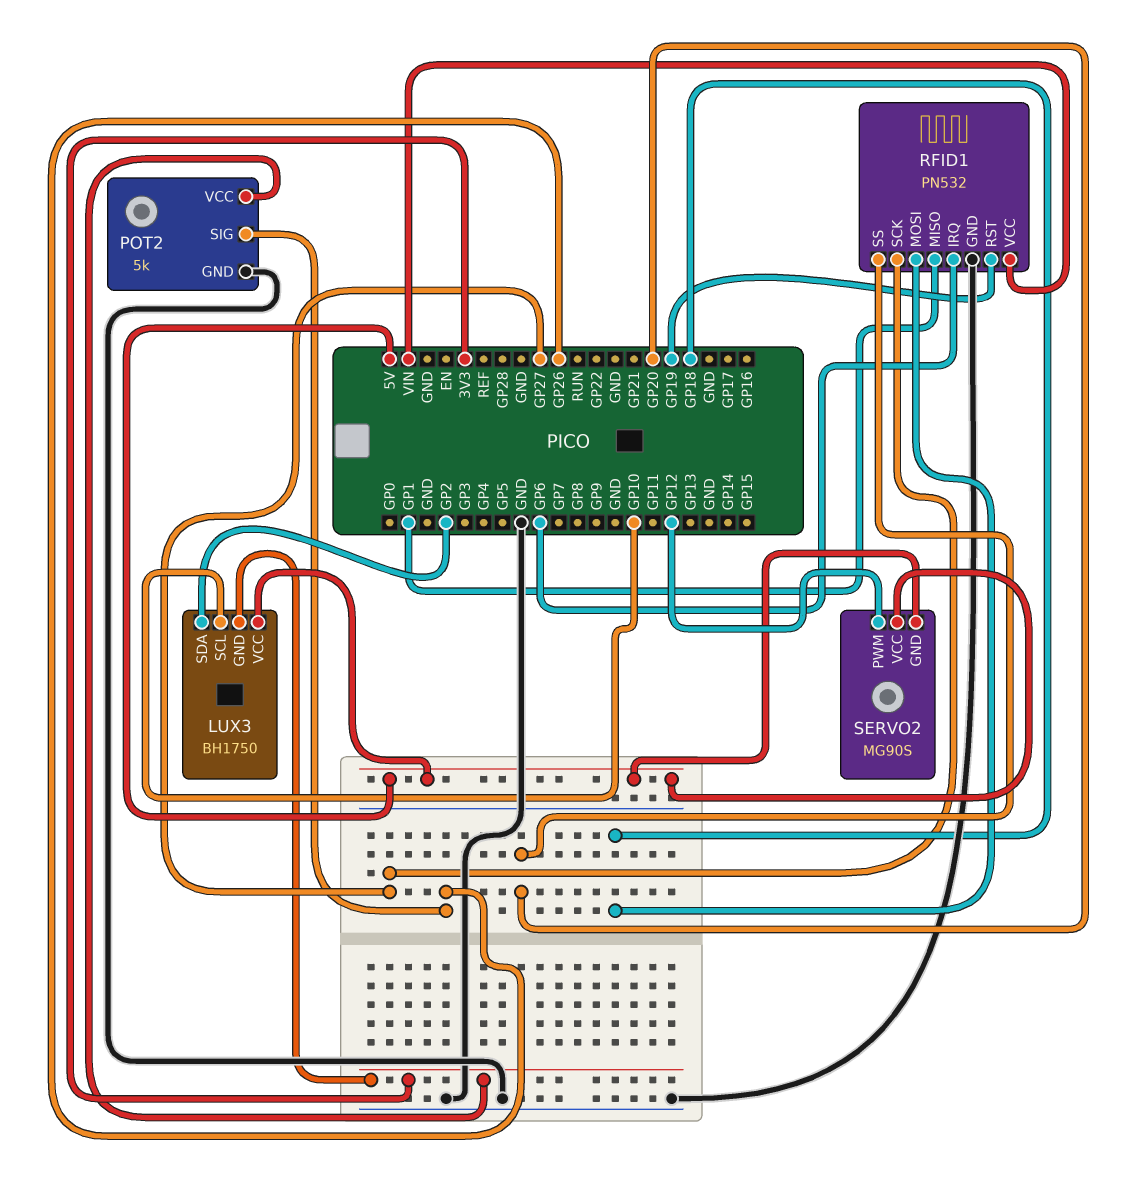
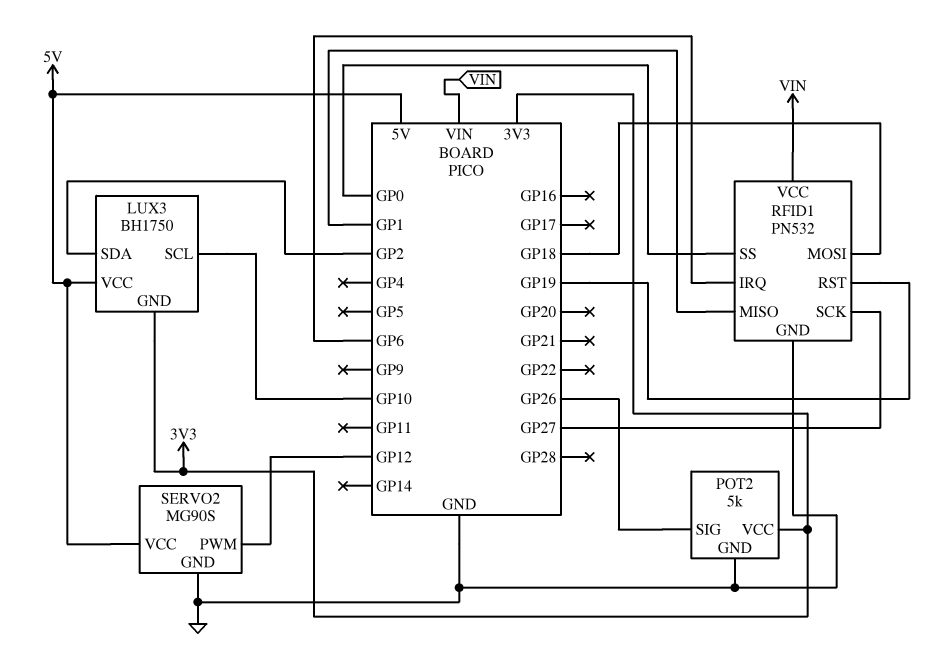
RFID1 pin SS: GP20 -> GP0
SERVO2 pin GND: 5V -> GND

